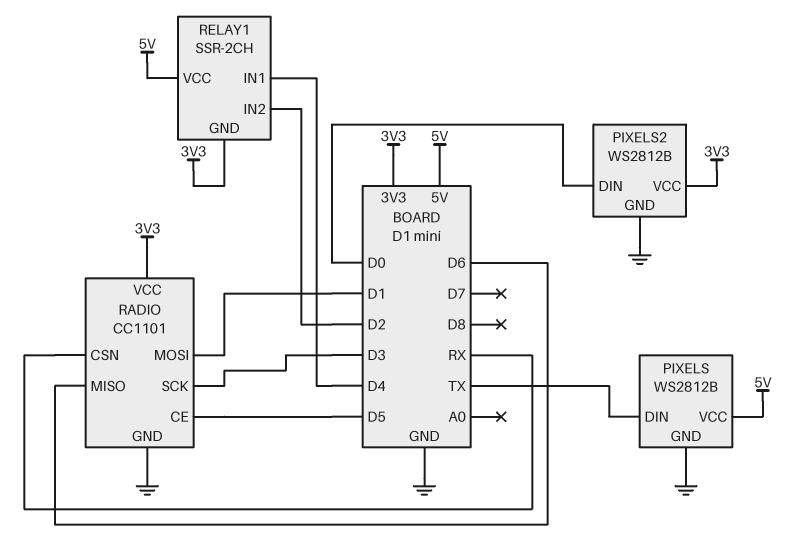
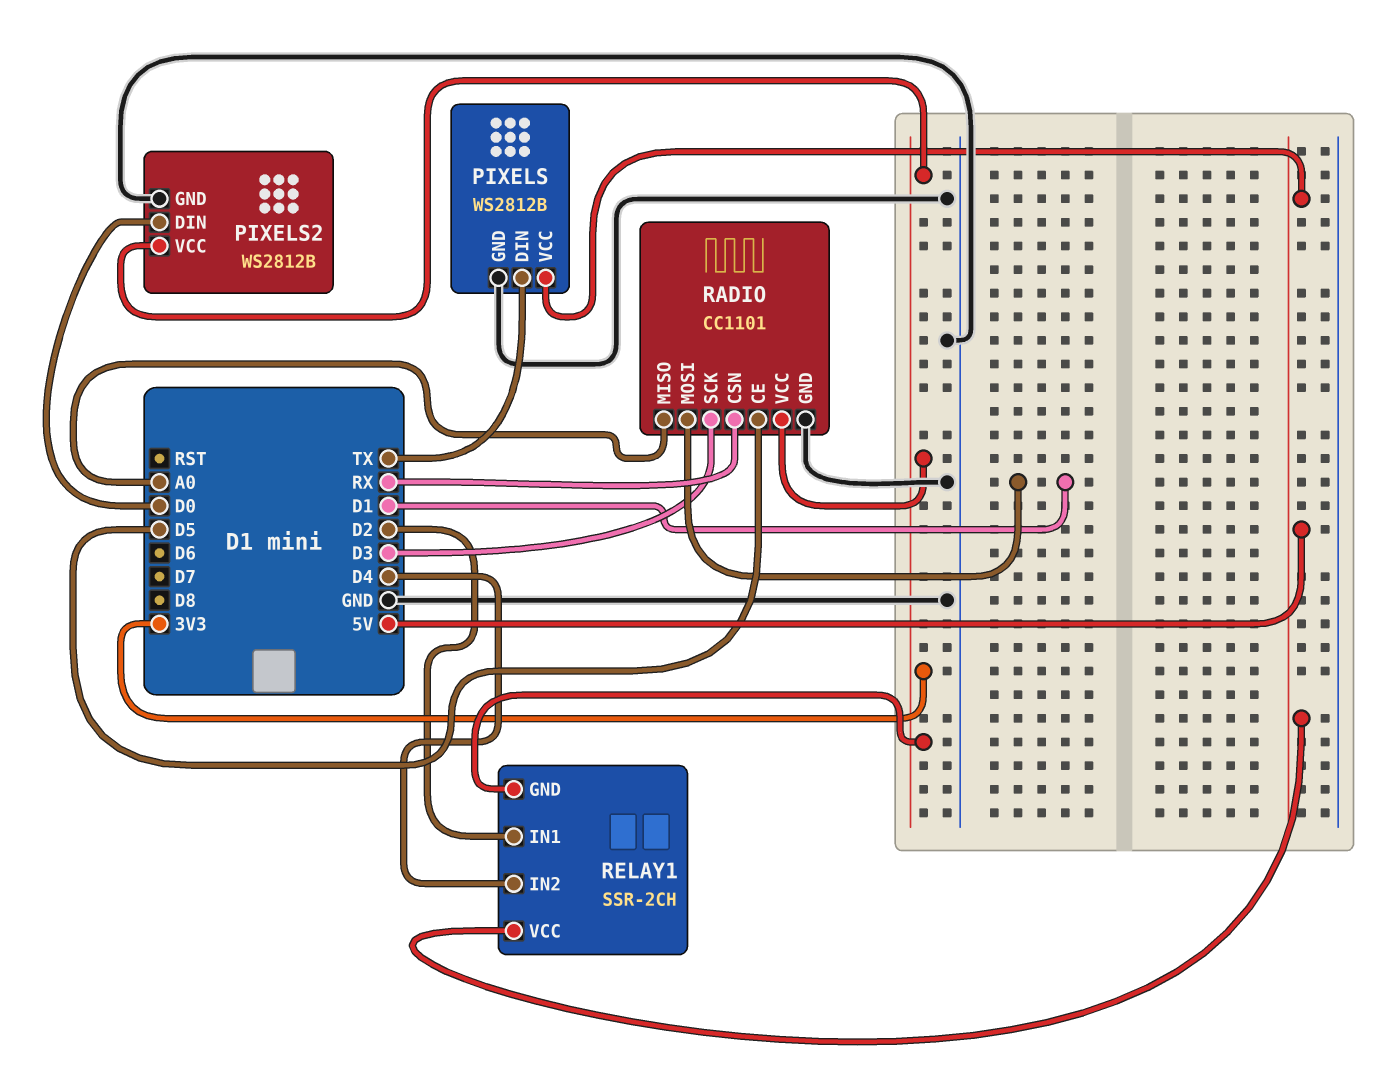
RADIO pin MISO: D6 -> A0
RELAY1 pin IN1: D4 -> D2
RELAY1 pin IN2: D2 -> D4

